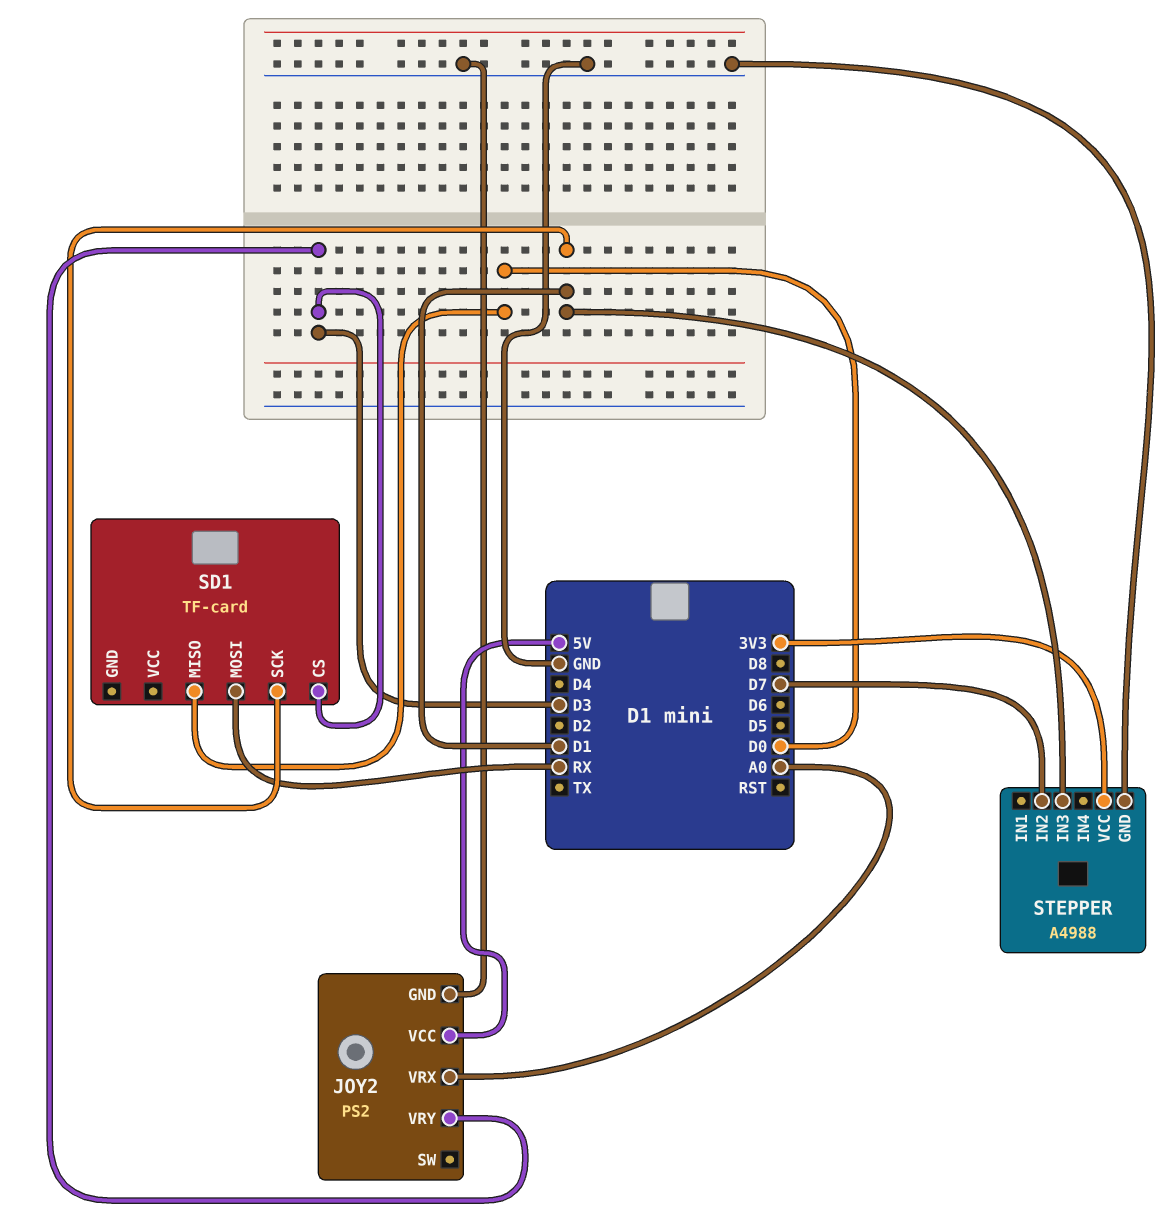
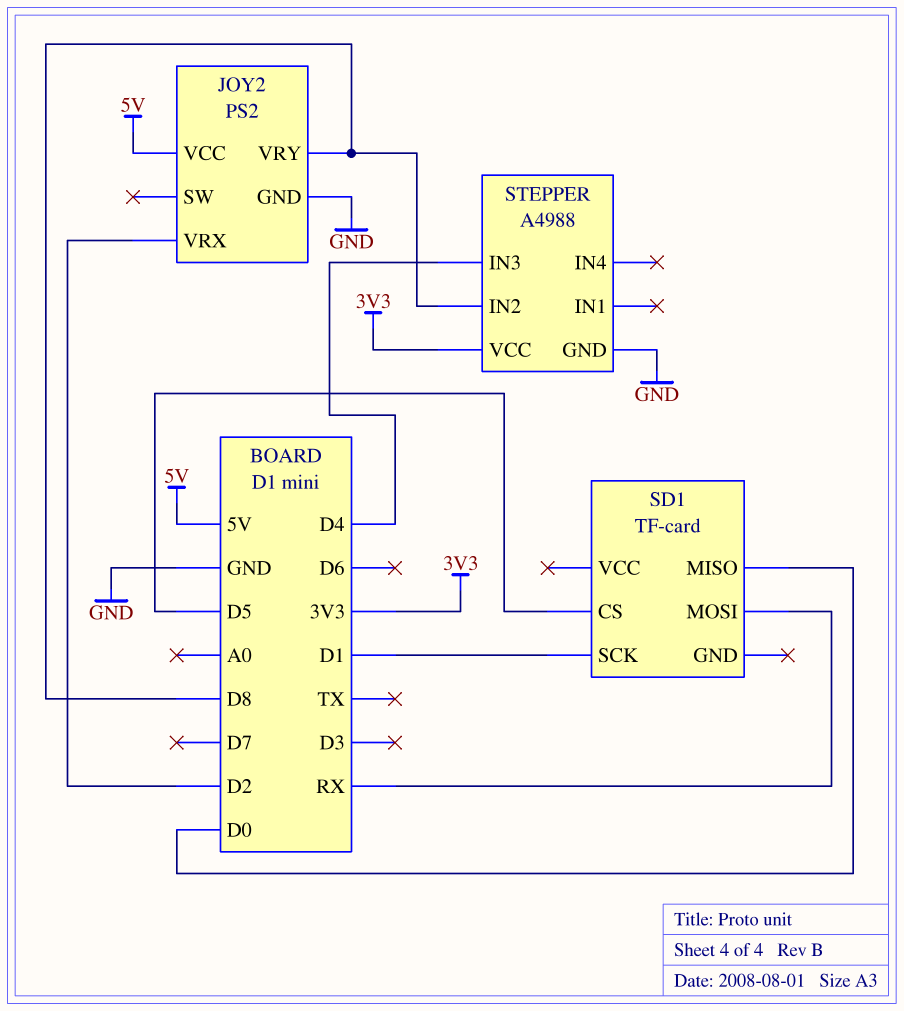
JOY2 pin VRX: A0 -> D2
JOY2 pin VRY: D3 -> D8
SD1 pin CS: D3 -> D5
STEPPER pin IN2: D7 -> D8
STEPPER pin IN3: D1 -> D4

